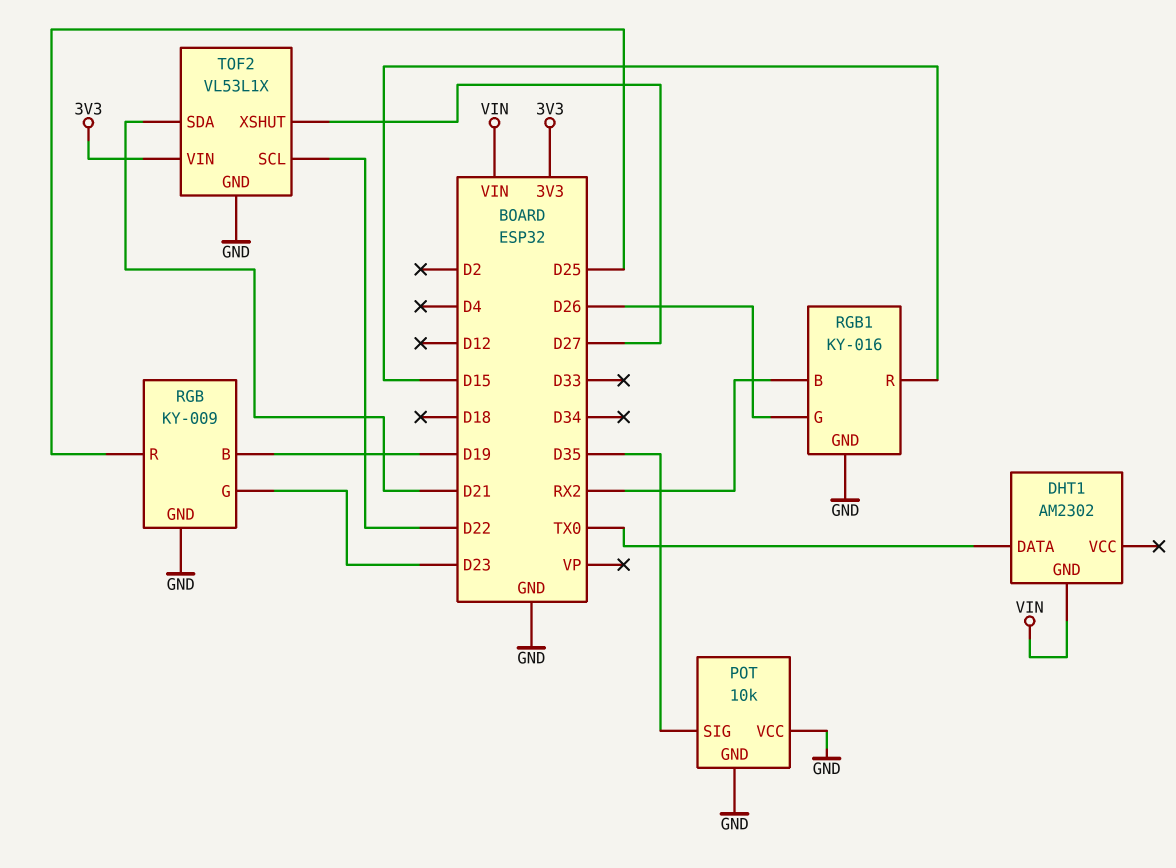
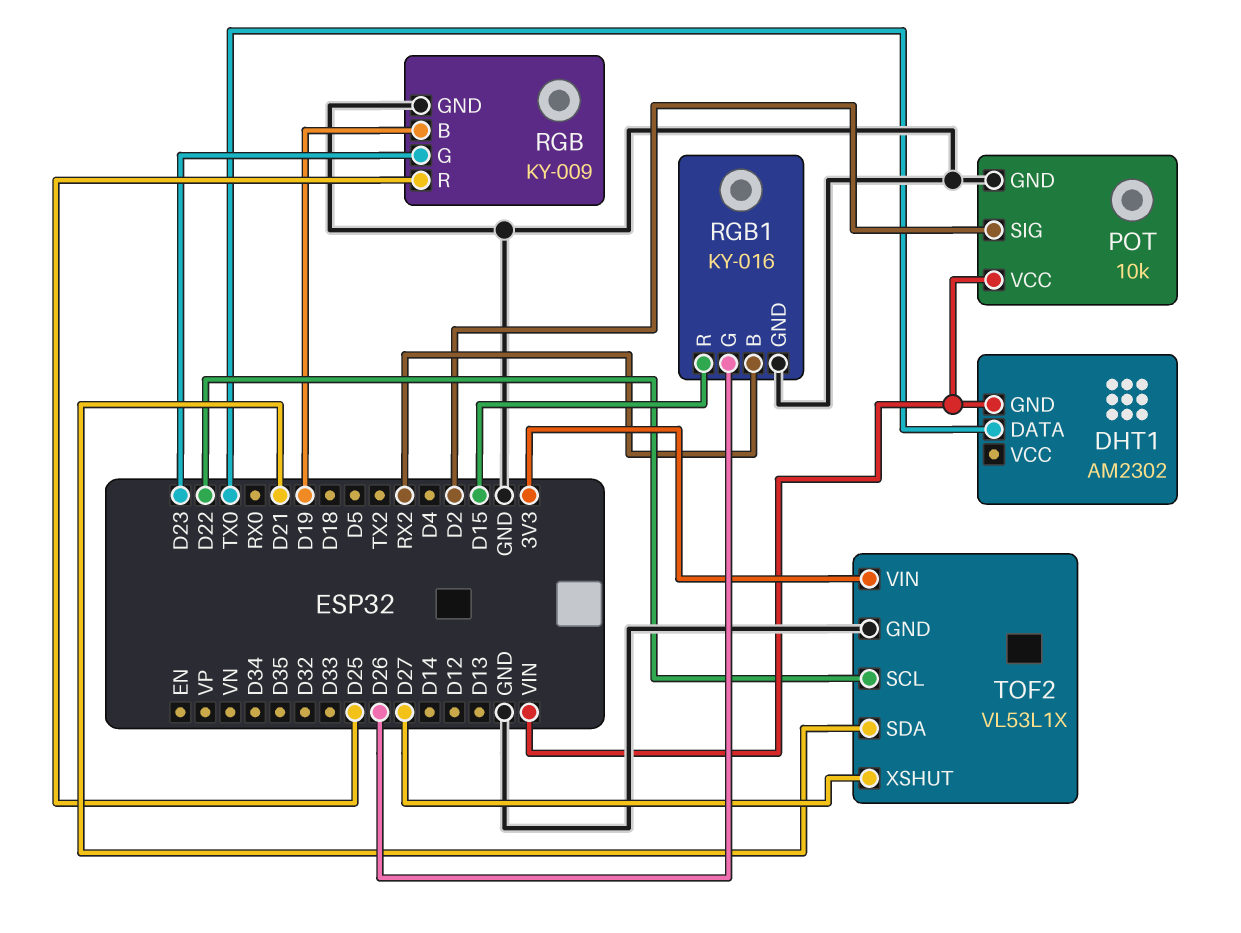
POT pin SIG: D35 -> D2
POT pin VCC: GND -> VIN

